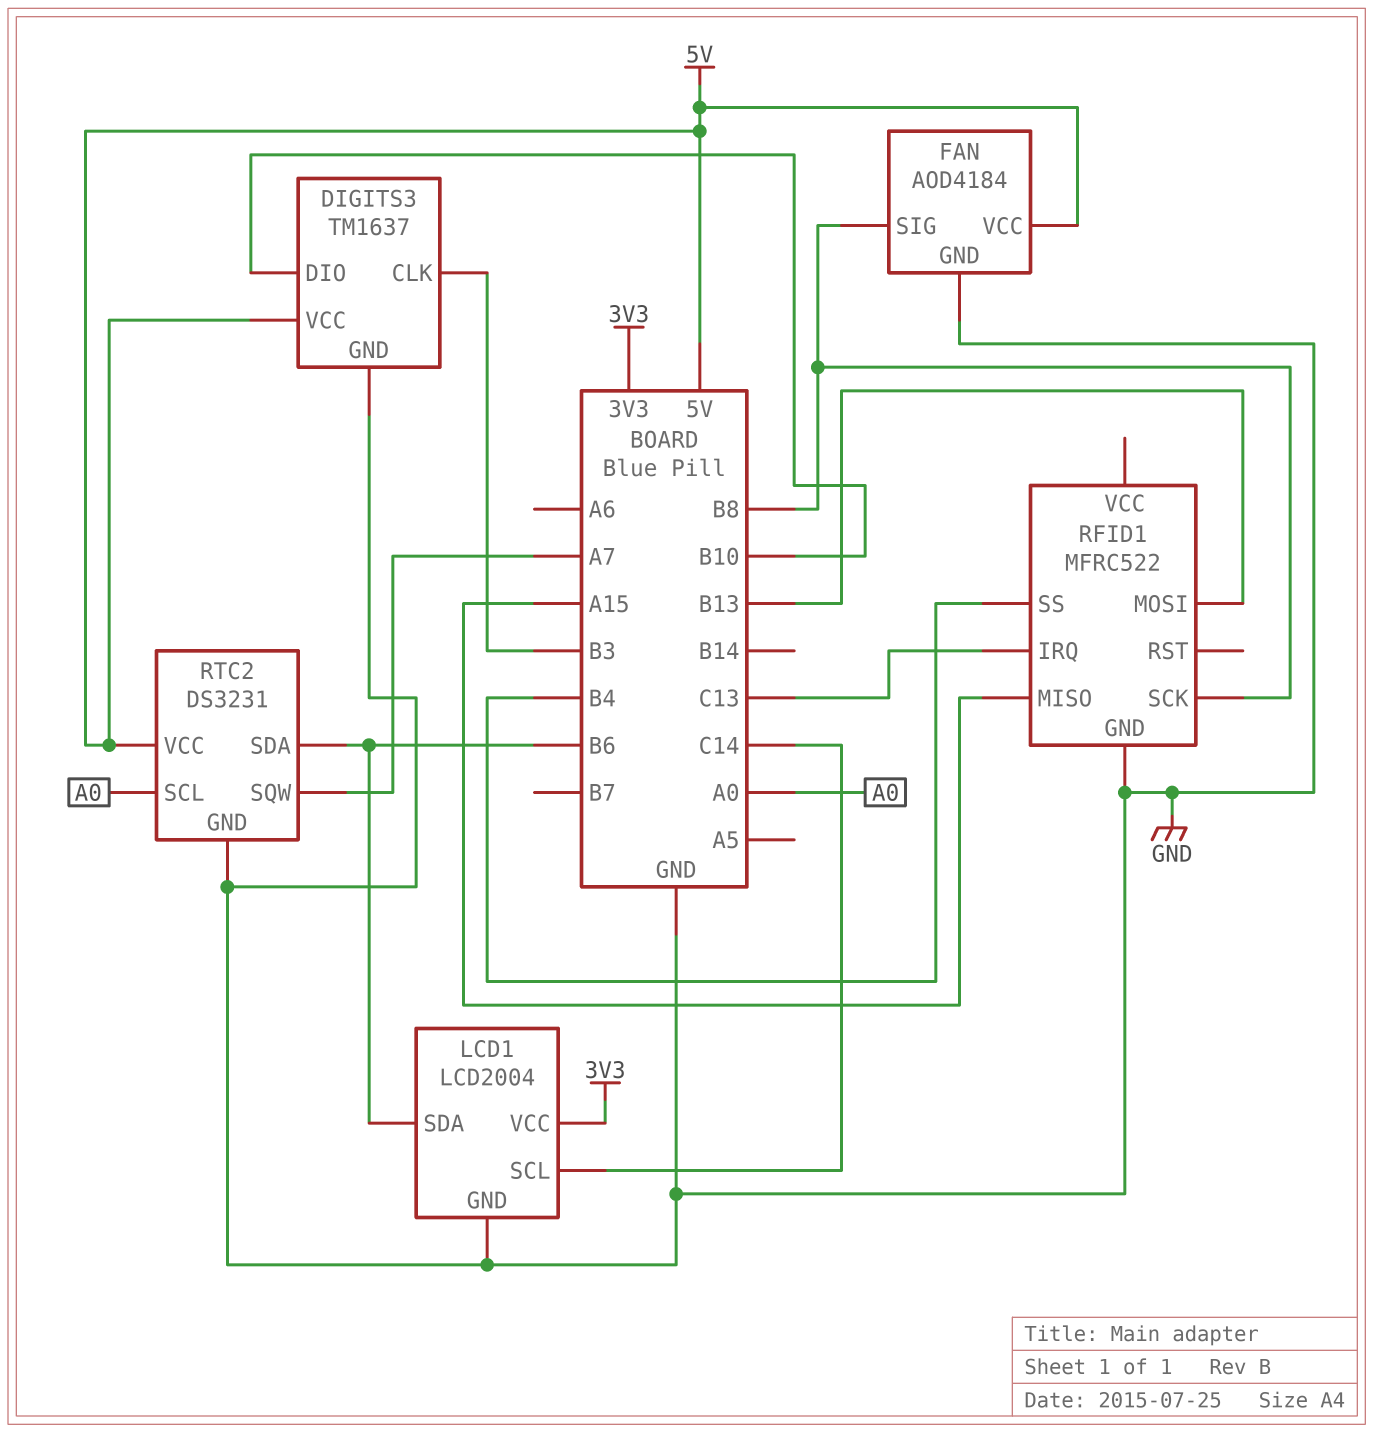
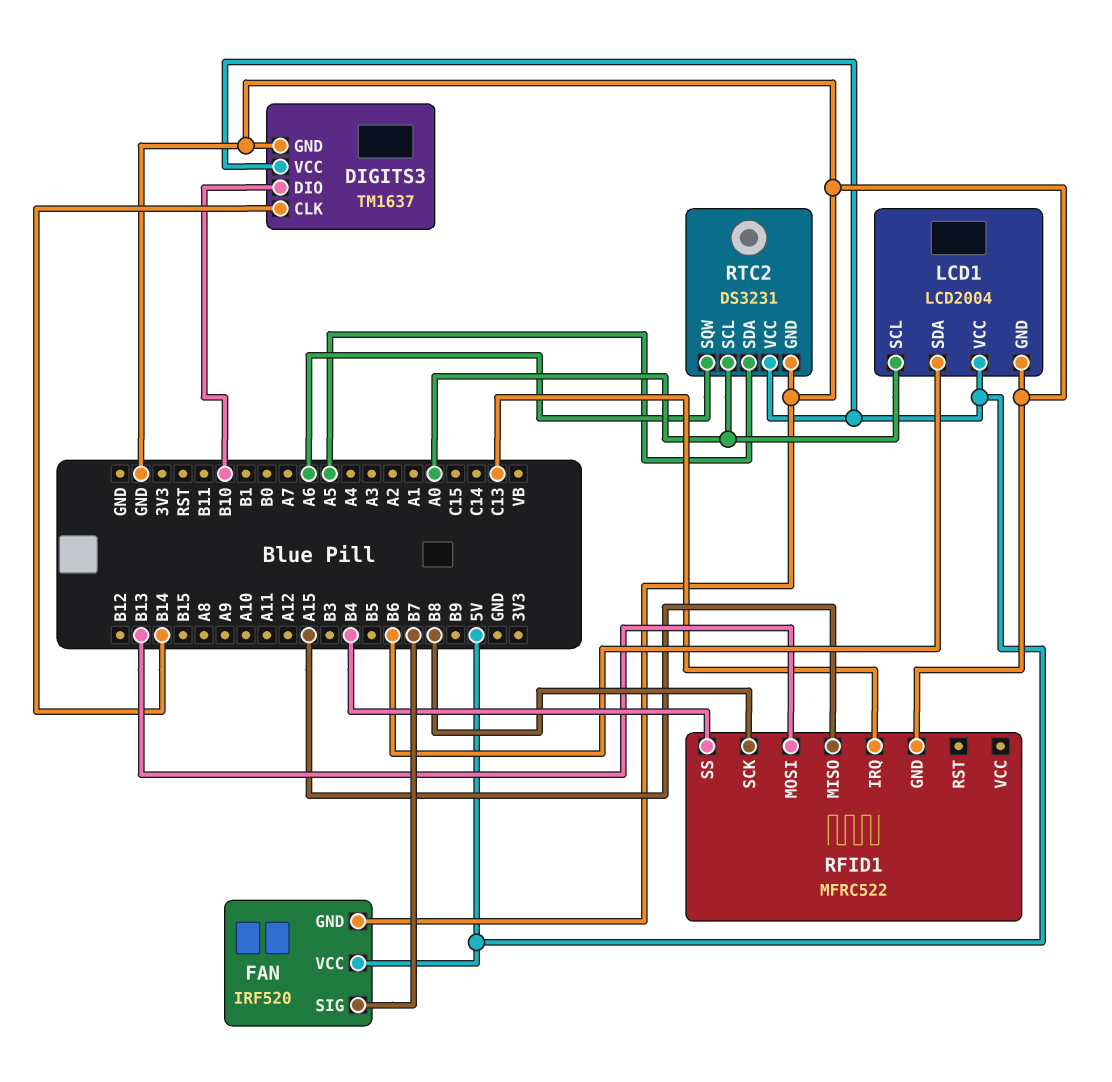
DIGITS3 pin CLK: B3 -> B14
FAN: AOD4184 -> IRF520
FAN pin SIG: B8 -> B7
LCD1 pin SCL: C14 -> A0
LCD1 pin VCC: 3V3 -> 5V
RTC2 pin SDA: B6 -> A5
RTC2 pin SQW: A7 -> A6

